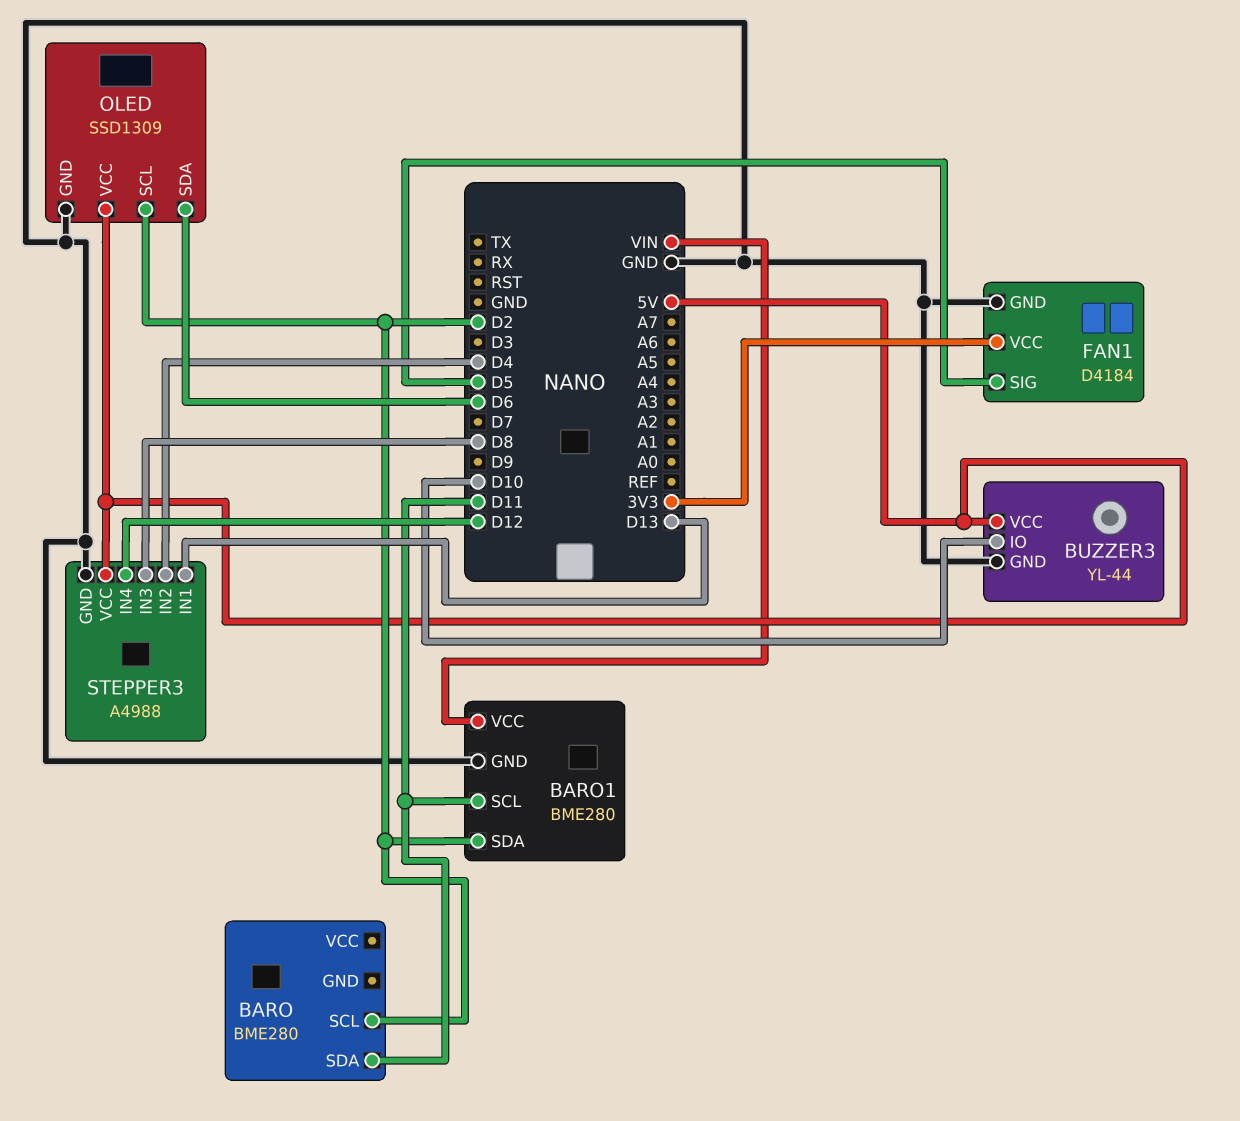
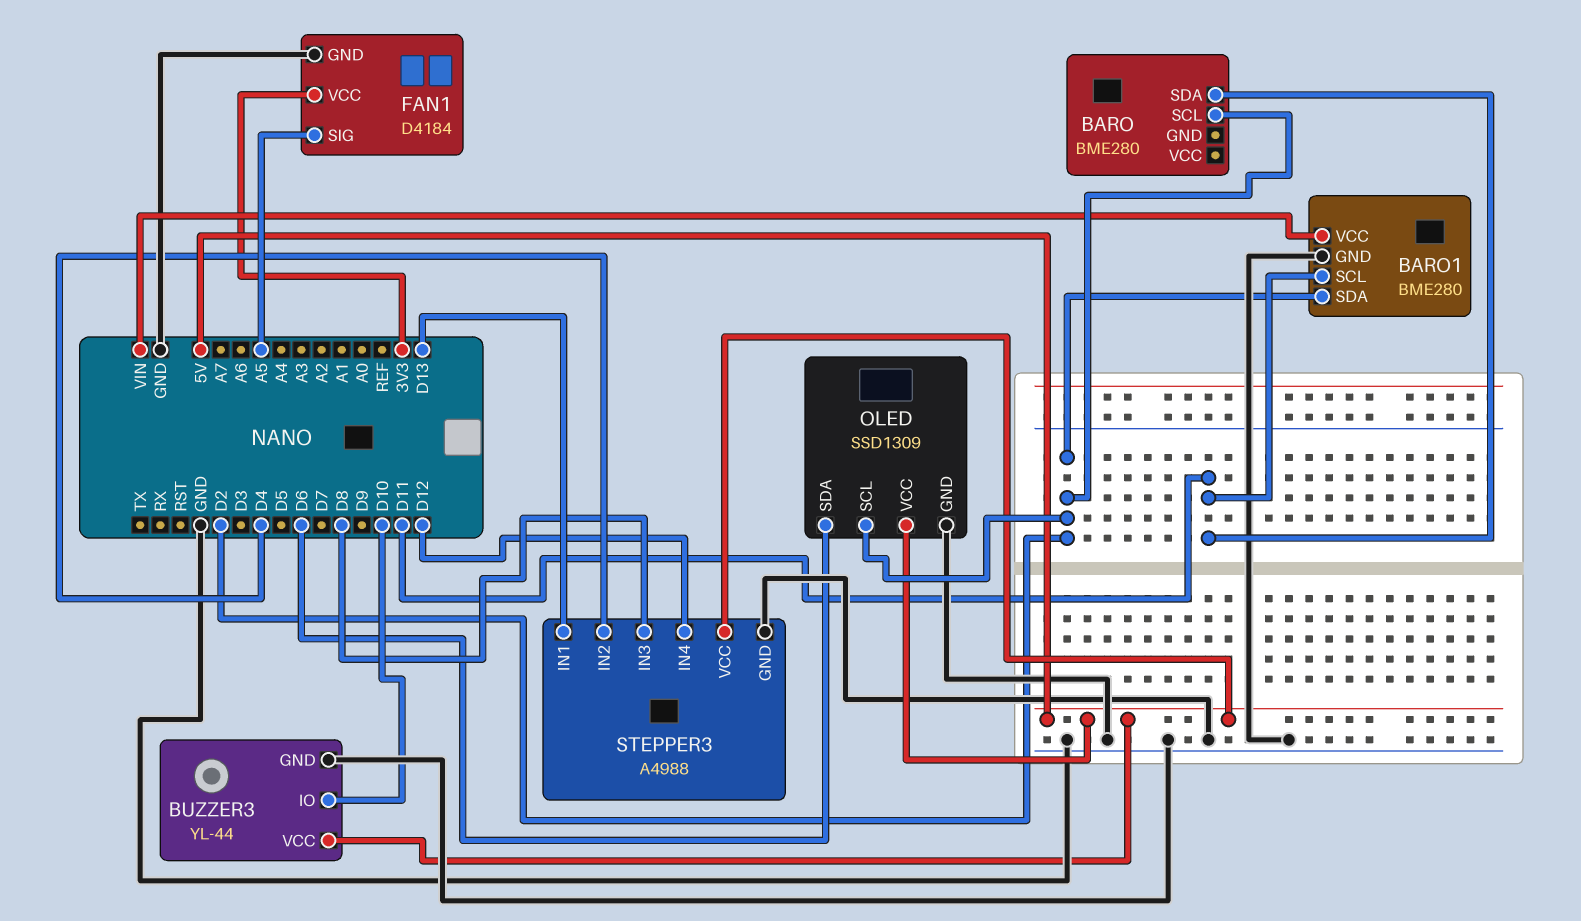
FAN1 pin SIG: D5 -> A5

